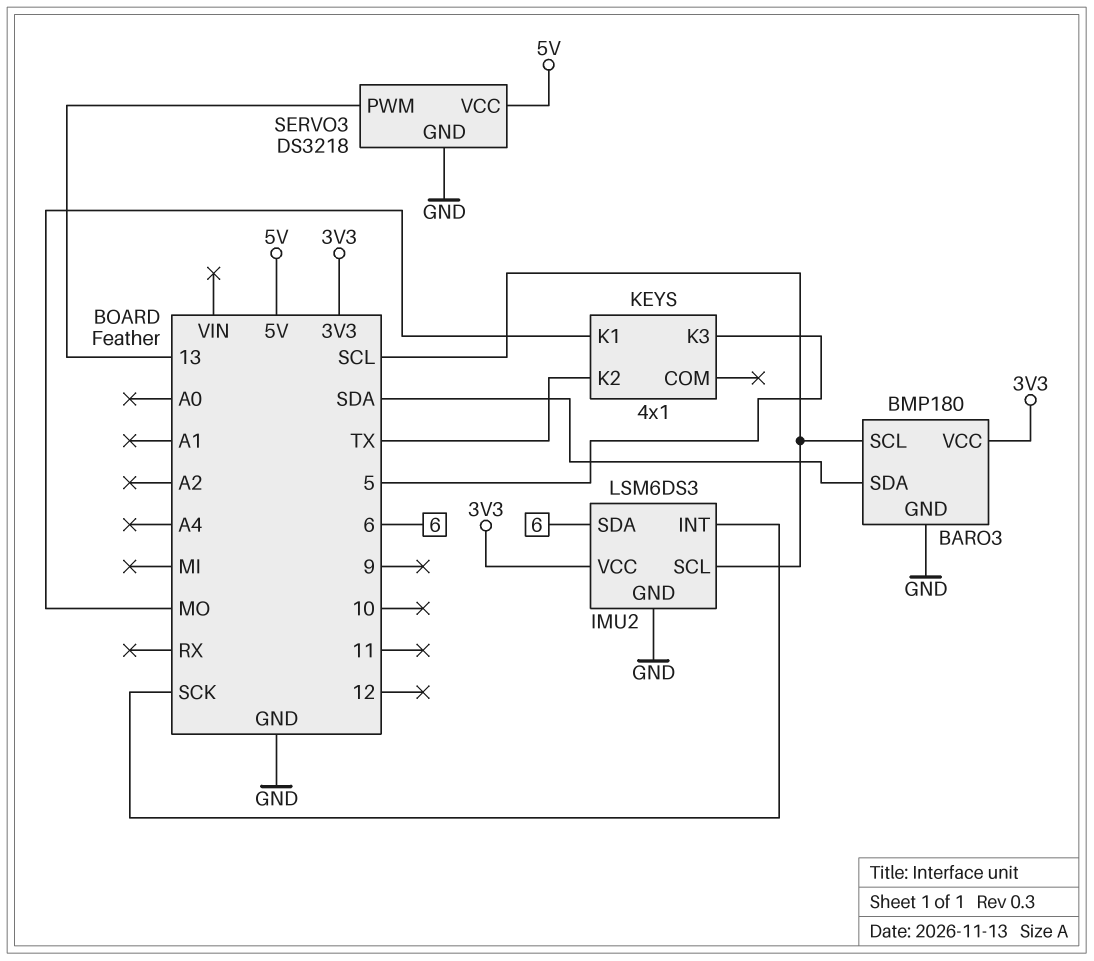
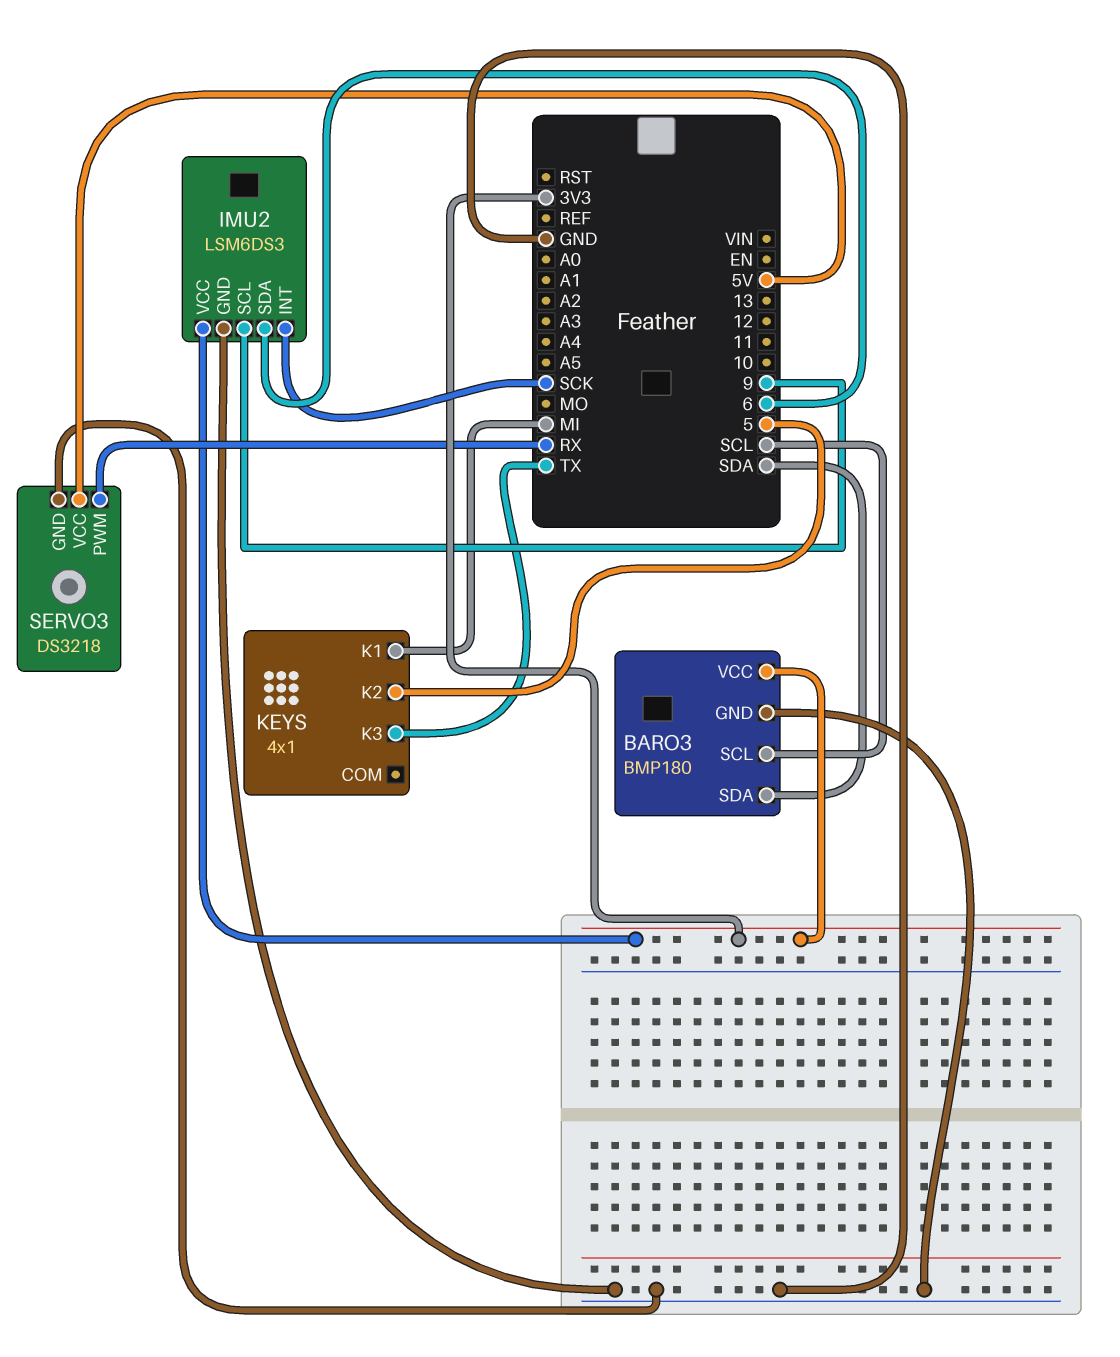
IMU2 pin SCL: SCL -> 9
KEYS pin K1: MO -> MI
KEYS pin K2: TX -> 5
KEYS pin K3: 5 -> TX
SERVO3 pin PWM: 13 -> RX

